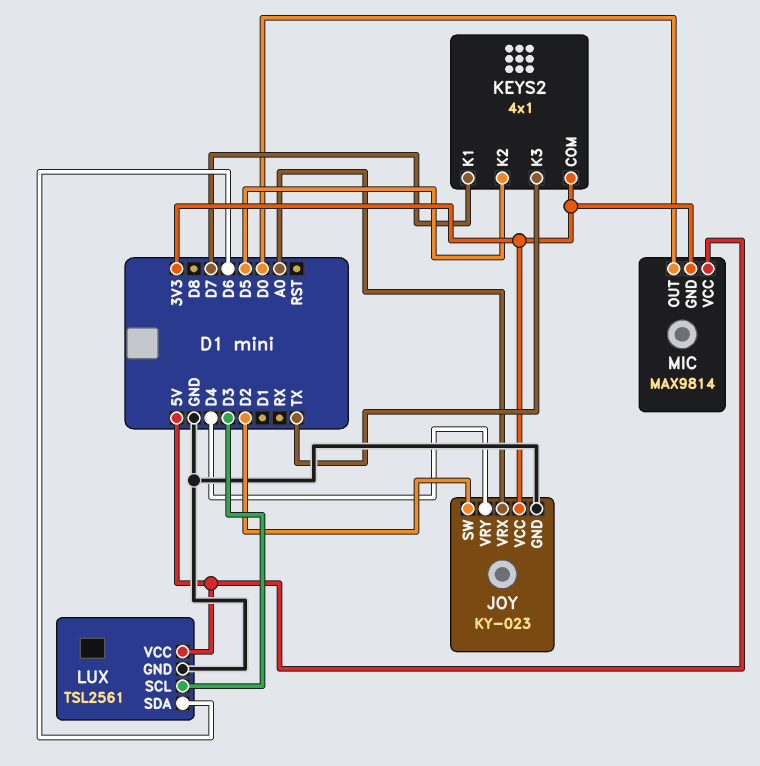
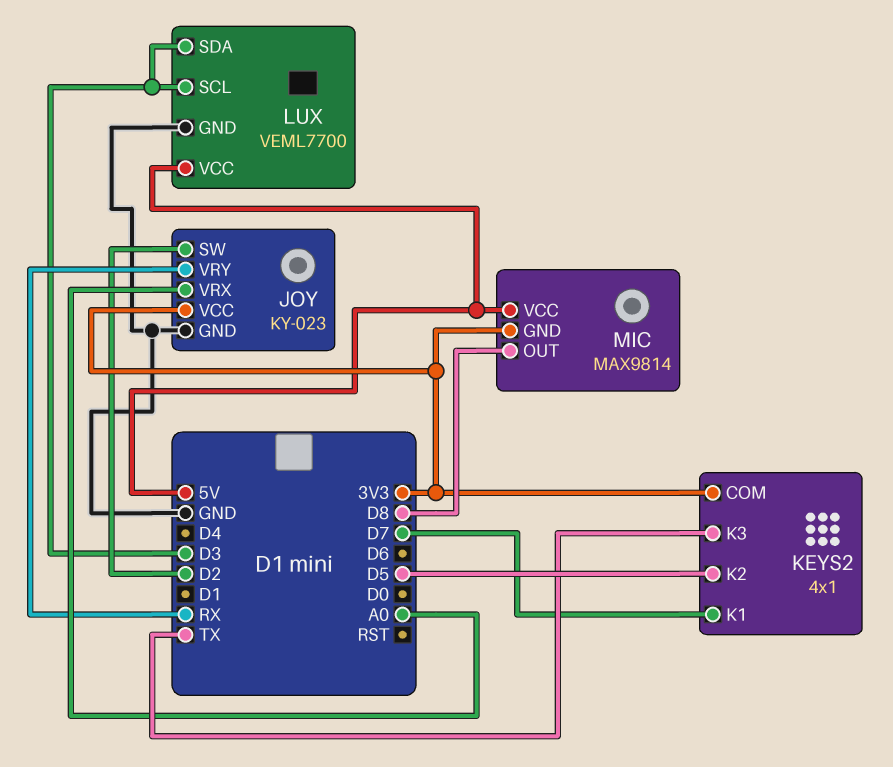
JOY pin VRY: D4 -> RX
LUX: TSL2561 -> VEML7700
LUX pin SDA: D6 -> D3
MIC pin OUT: D0 -> D8

